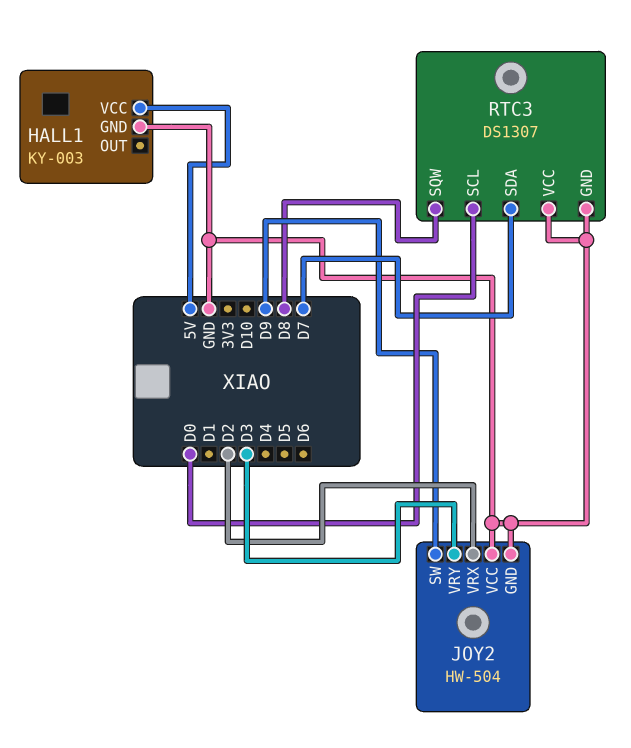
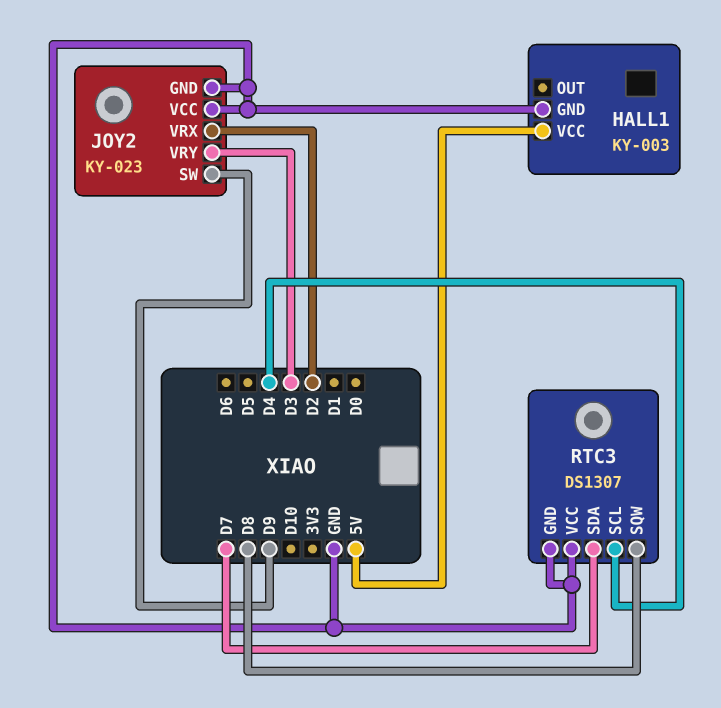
JOY2: HW-504 -> KY-023
RTC3 pin SCL: D0 -> D4

